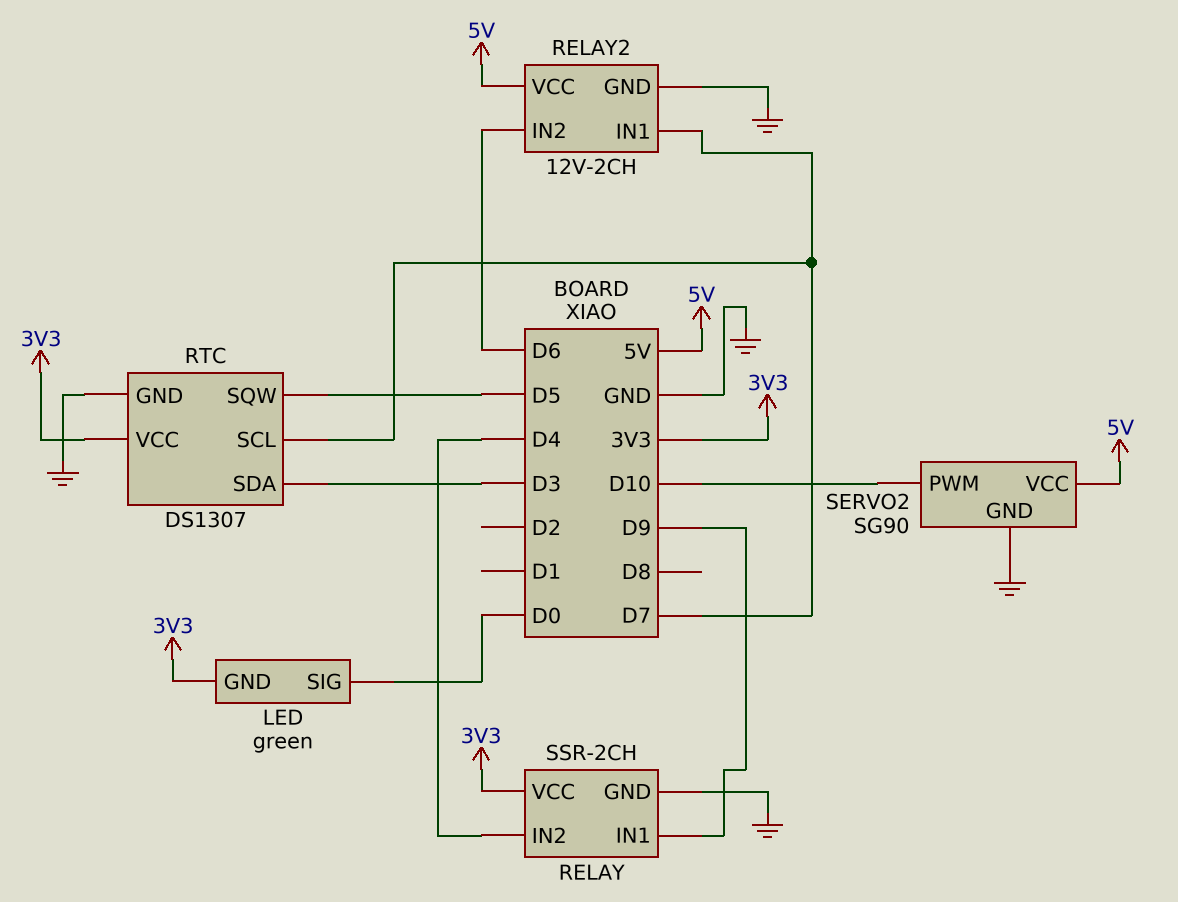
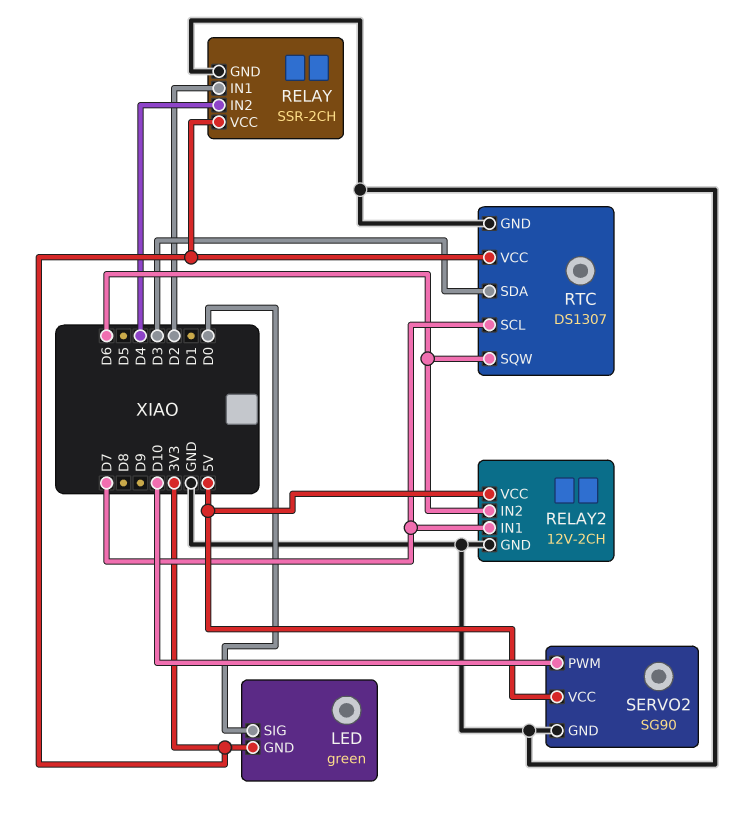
RELAY pin IN1: D9 -> D2
RTC pin SQW: D5 -> D6

